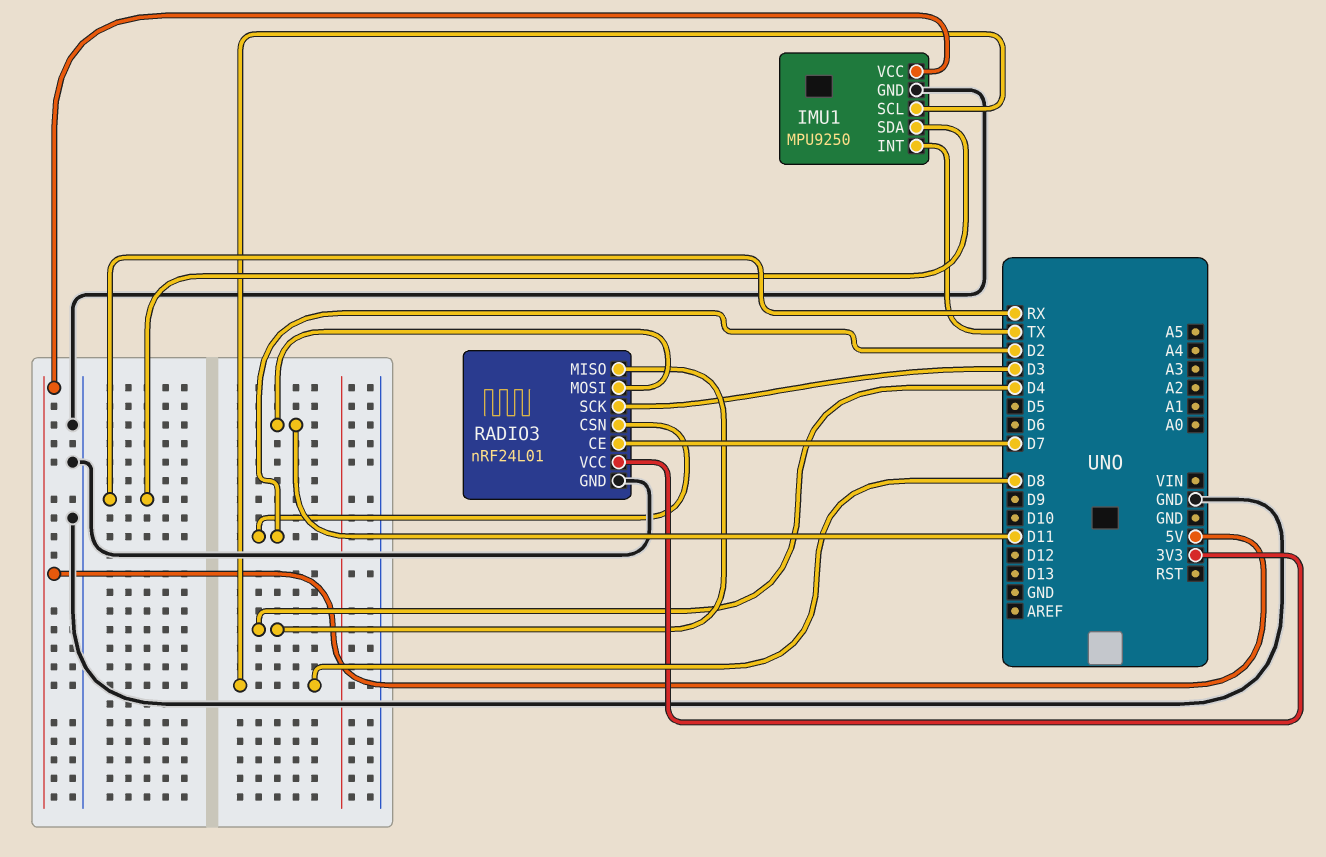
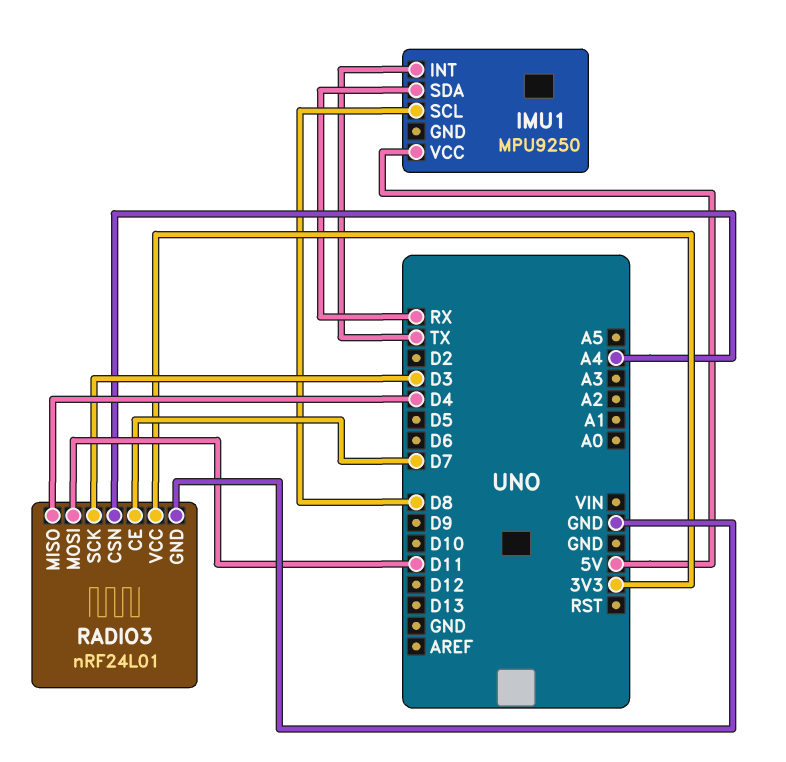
IMU1 pin GND: GND -> none
RADIO3 pin CSN: D2 -> A4

